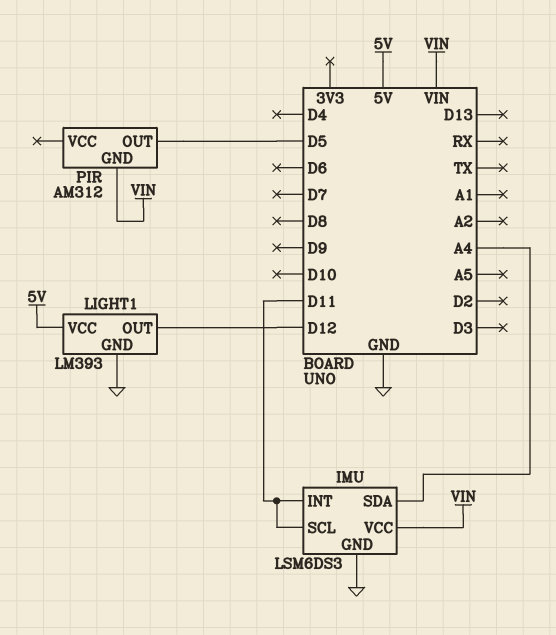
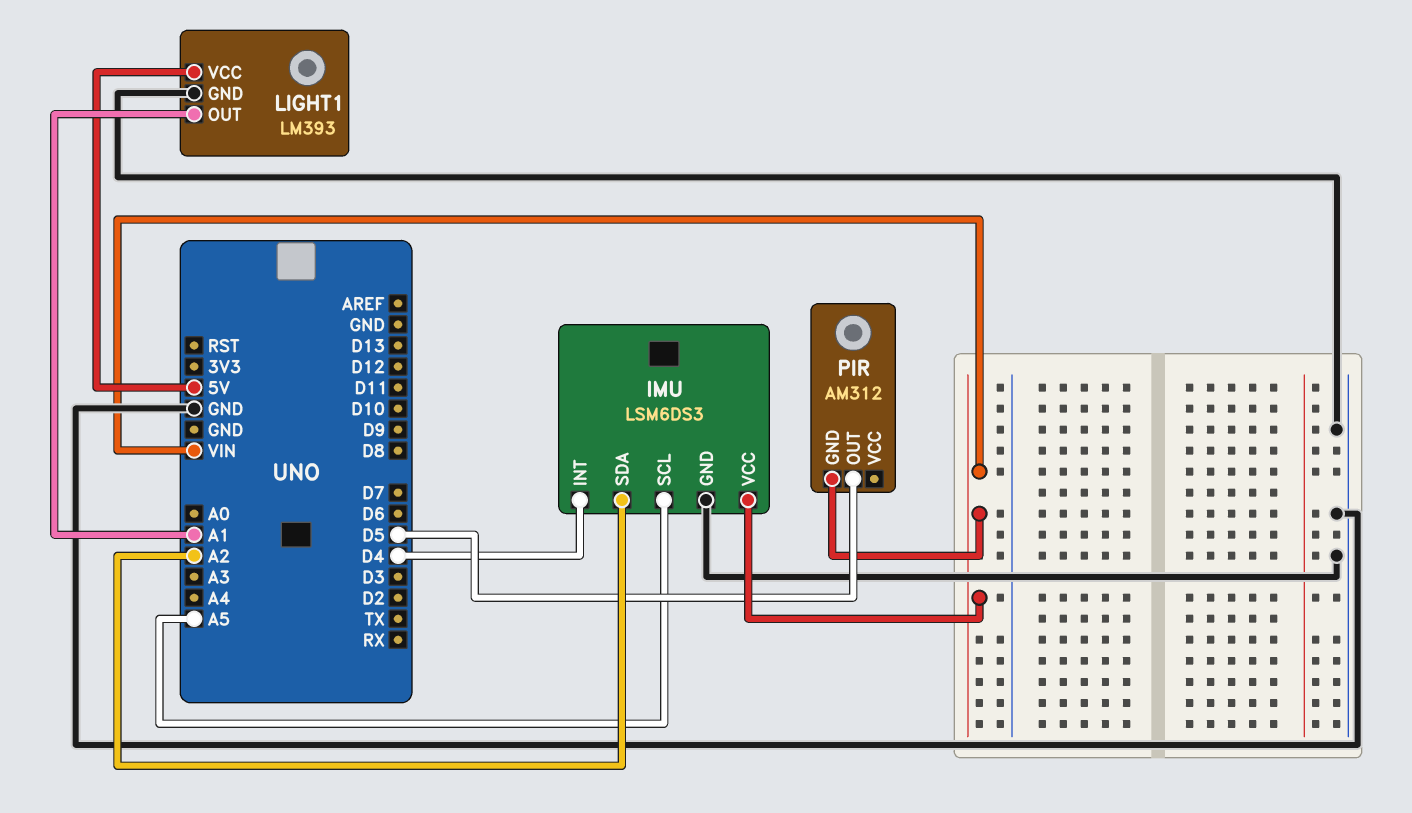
IMU pin INT: D11 -> D4
IMU pin SCL: D11 -> A5
IMU pin SDA: A4 -> A2
LIGHT1 pin OUT: D12 -> A1

